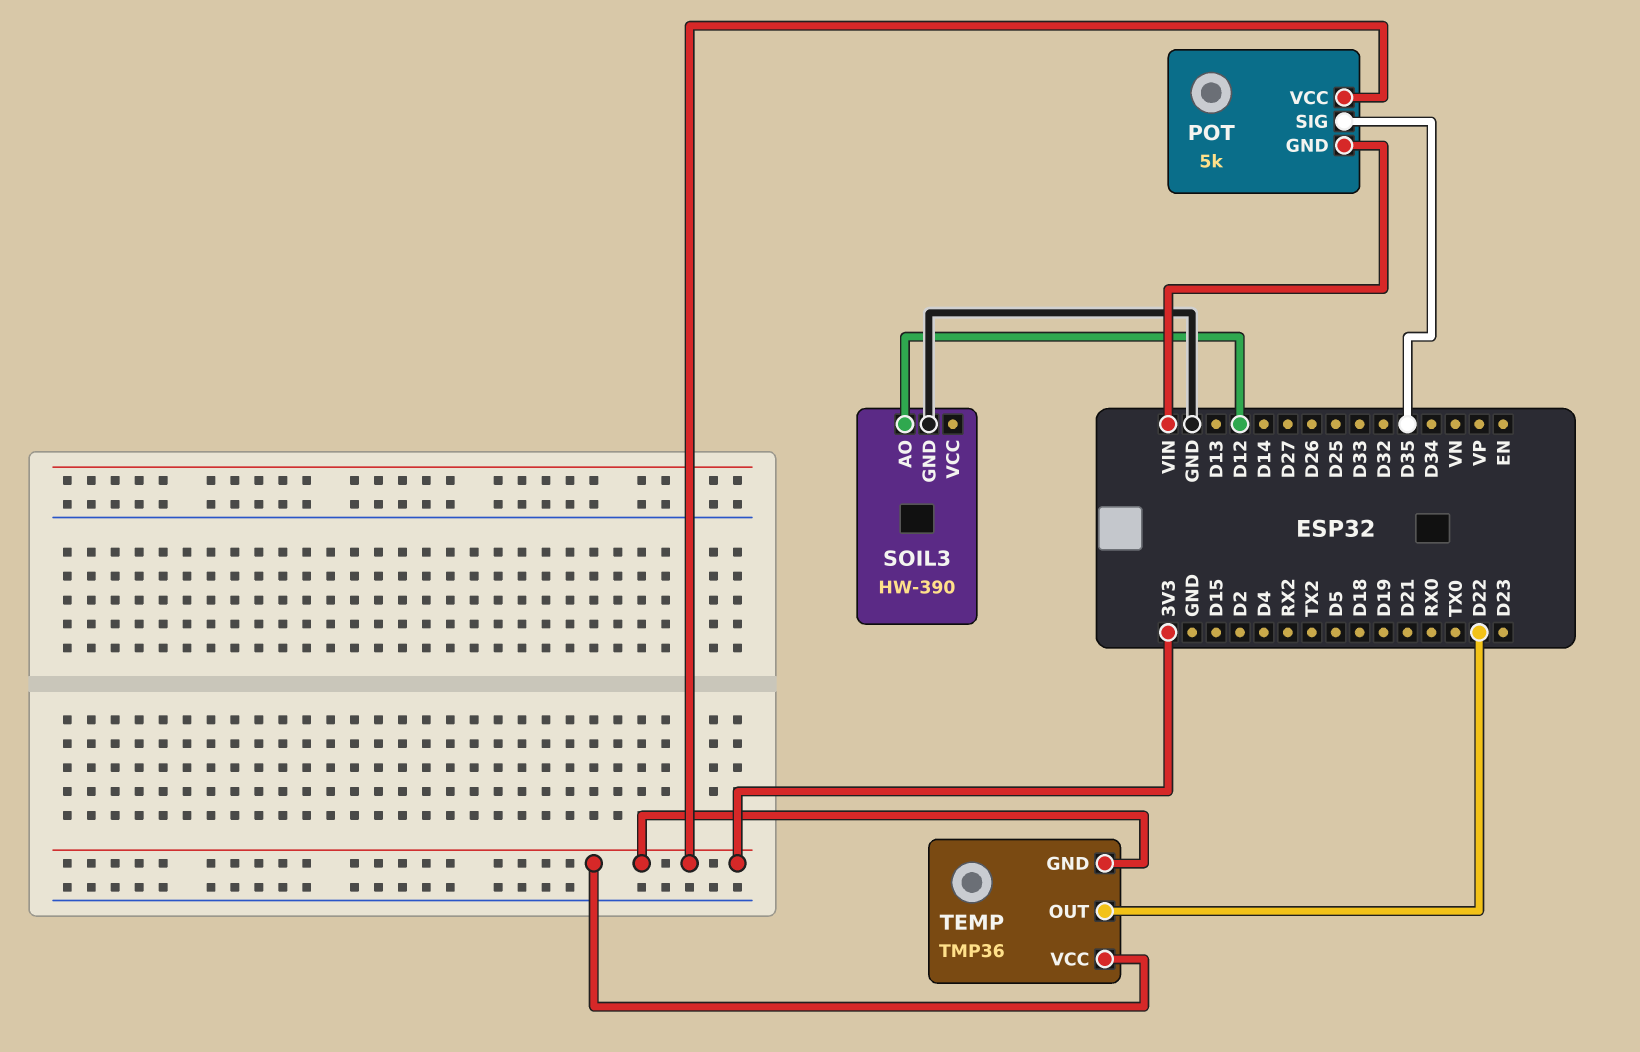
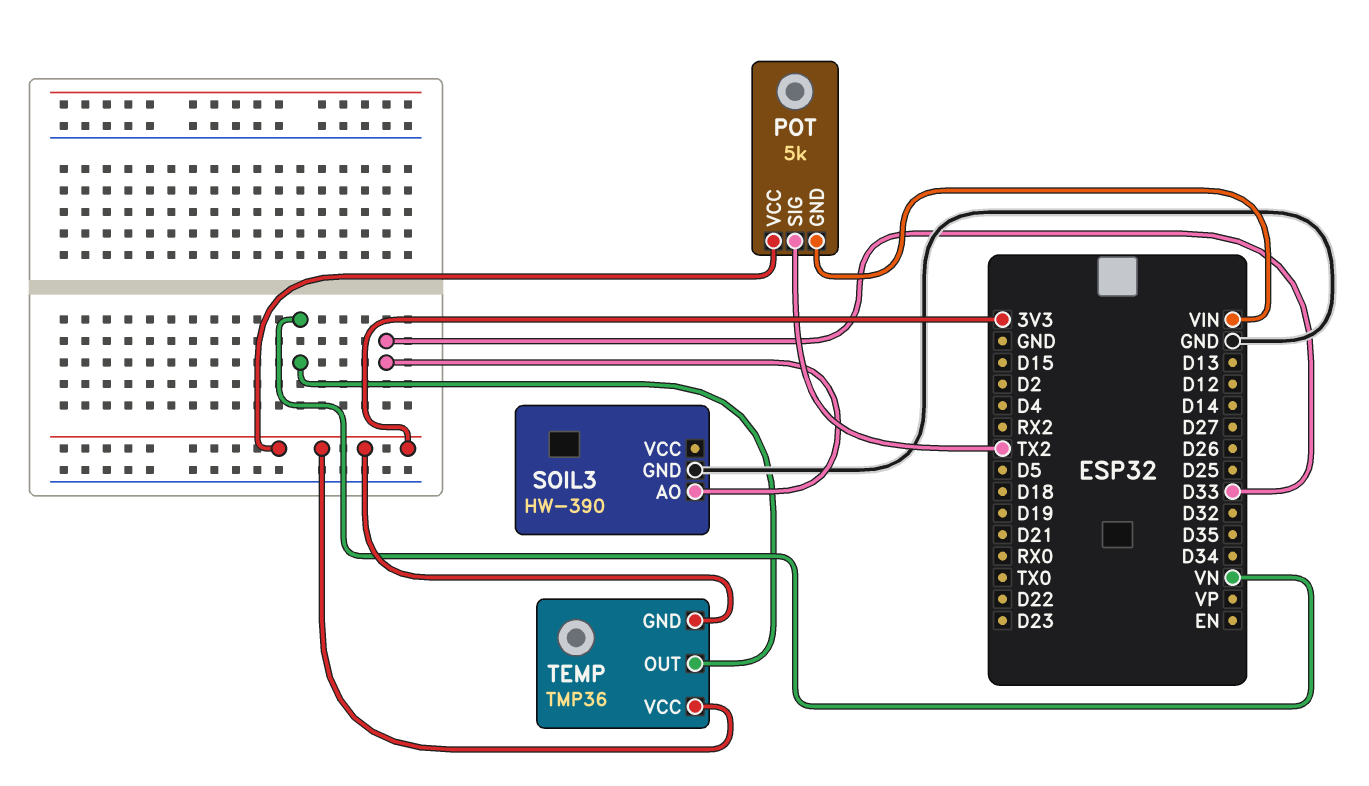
POT pin SIG: D35 -> TX2
SOIL3 pin AO: D12 -> D33
TEMP pin OUT: D22 -> VN

